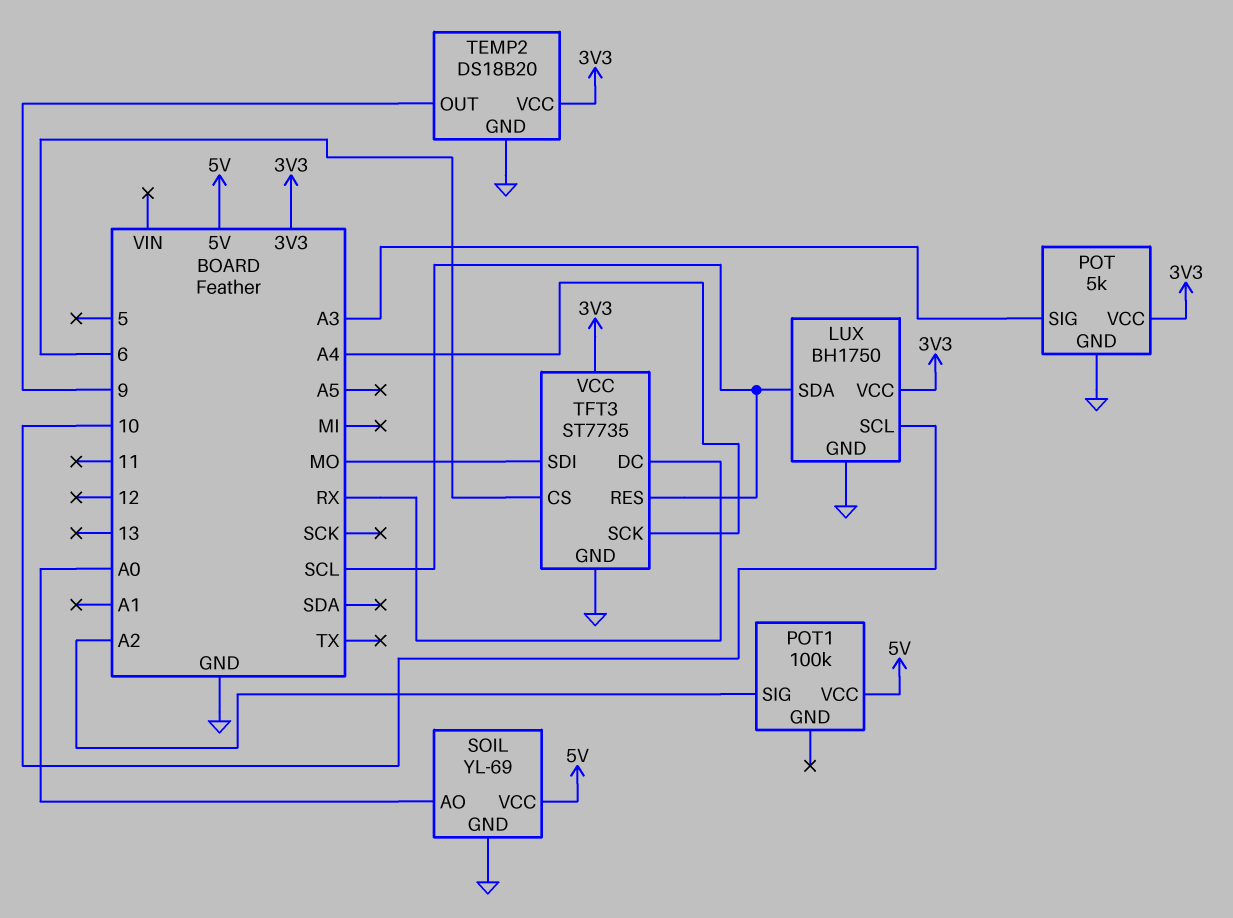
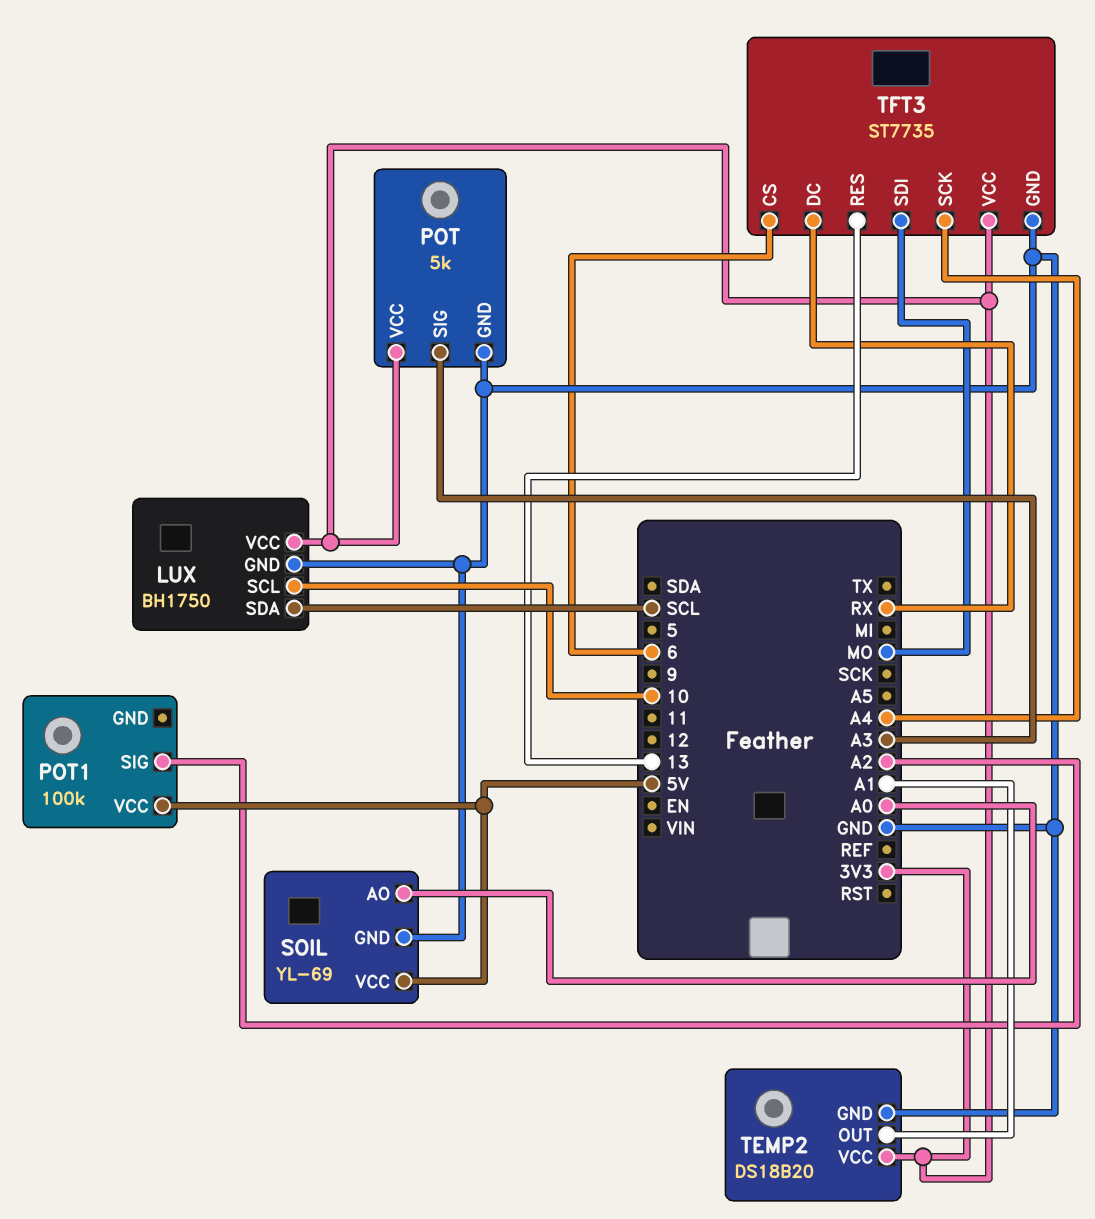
TEMP2 pin OUT: 9 -> A1
TFT3 pin RES: SCL -> 13

